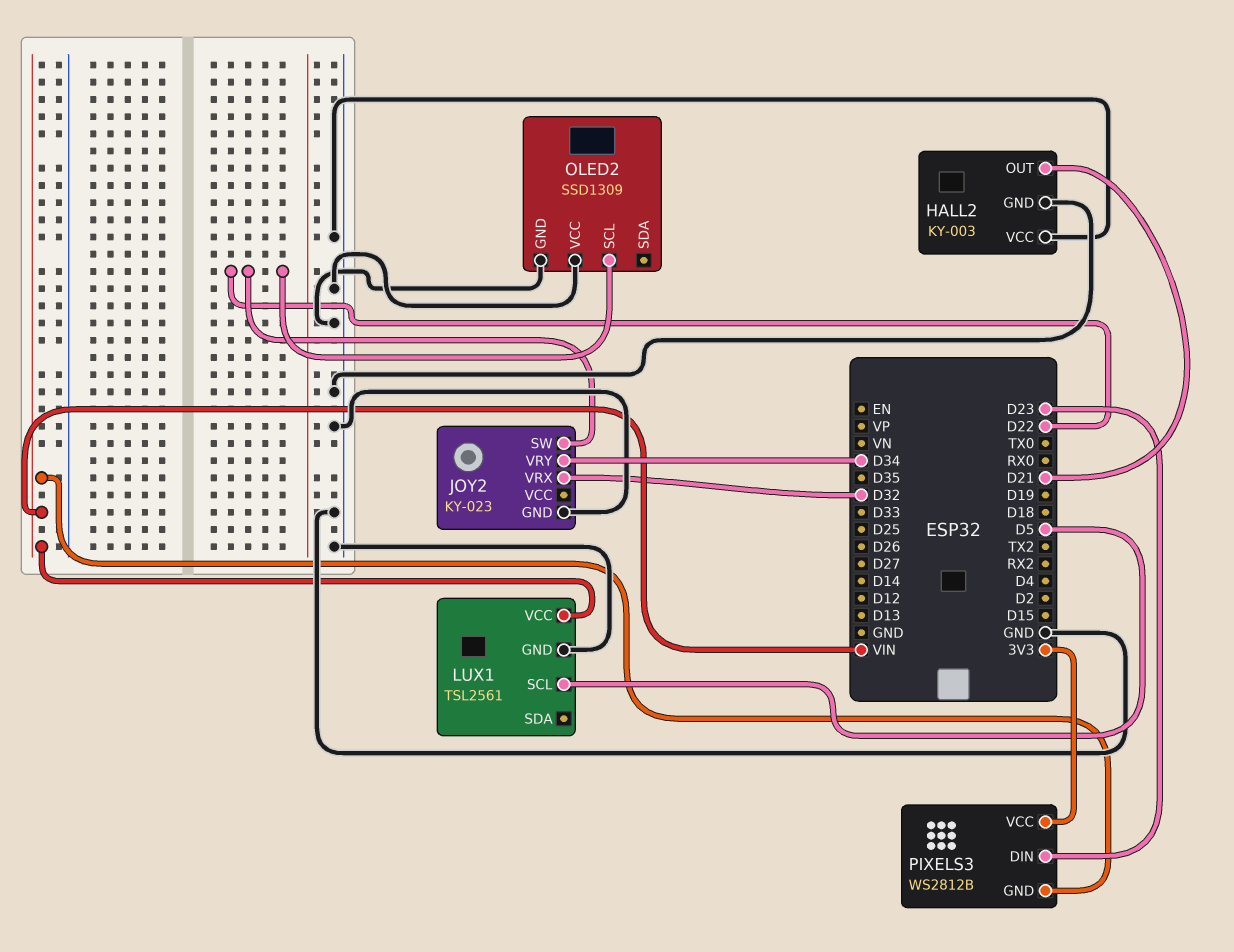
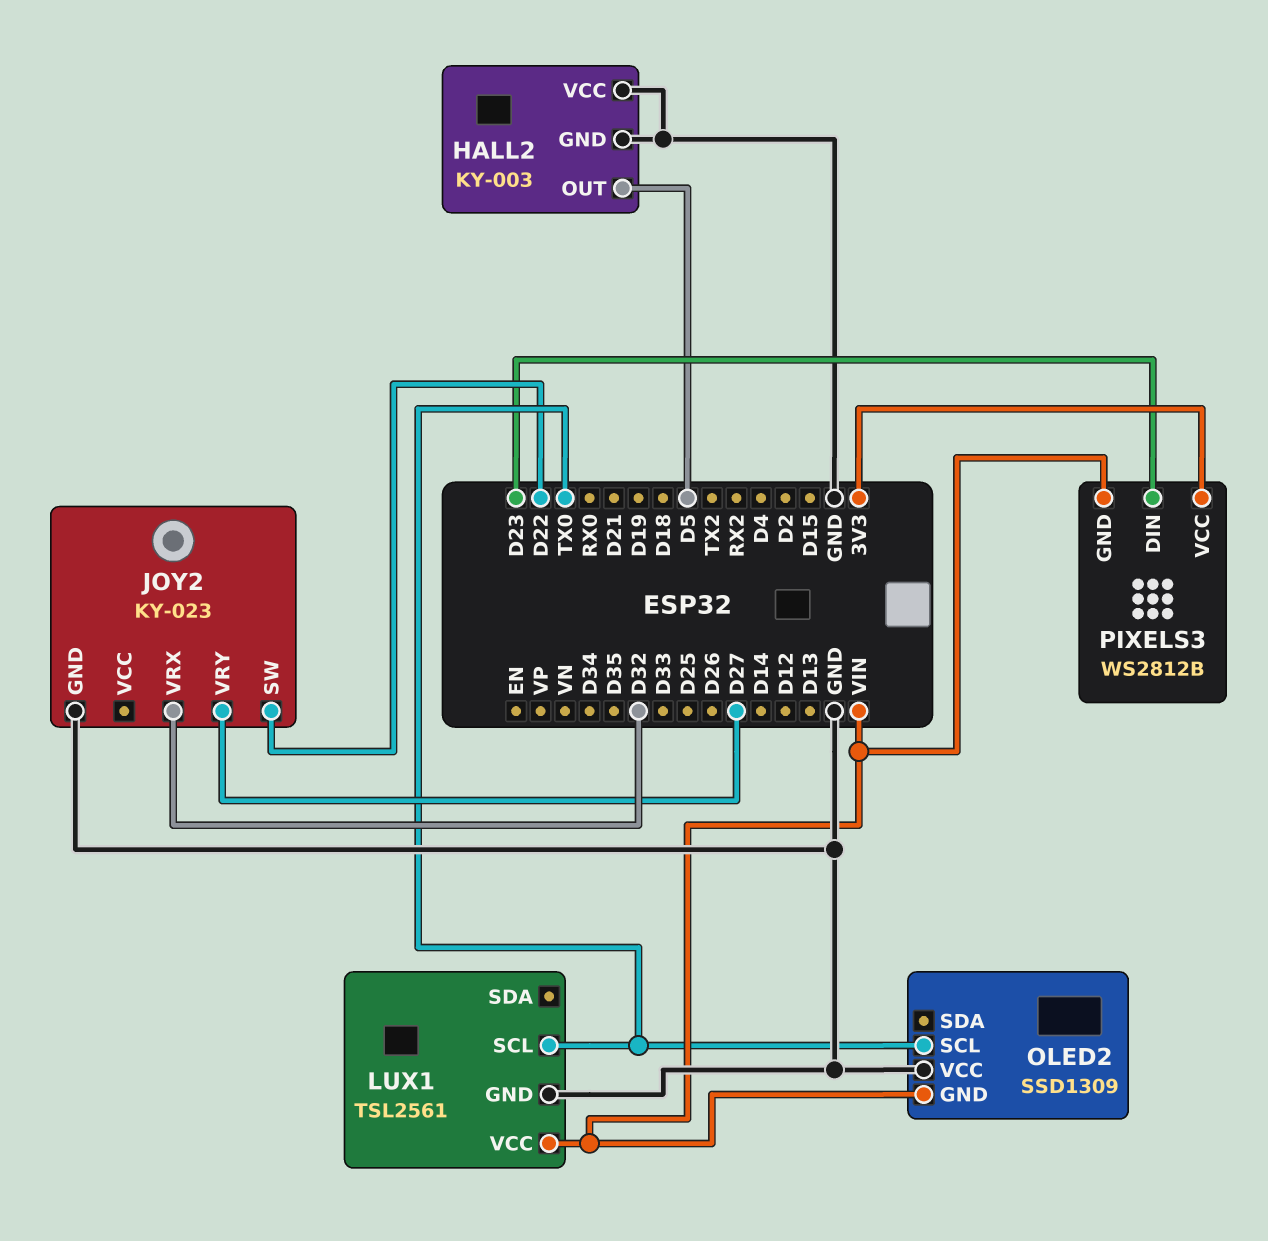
HALL2 pin OUT: D21 -> D5
JOY2 pin VRY: D34 -> D27
LUX1 pin SCL: D5 -> TX0
OLED2 pin GND: GND -> VIN
OLED2 pin SCL: D22 -> TX0

